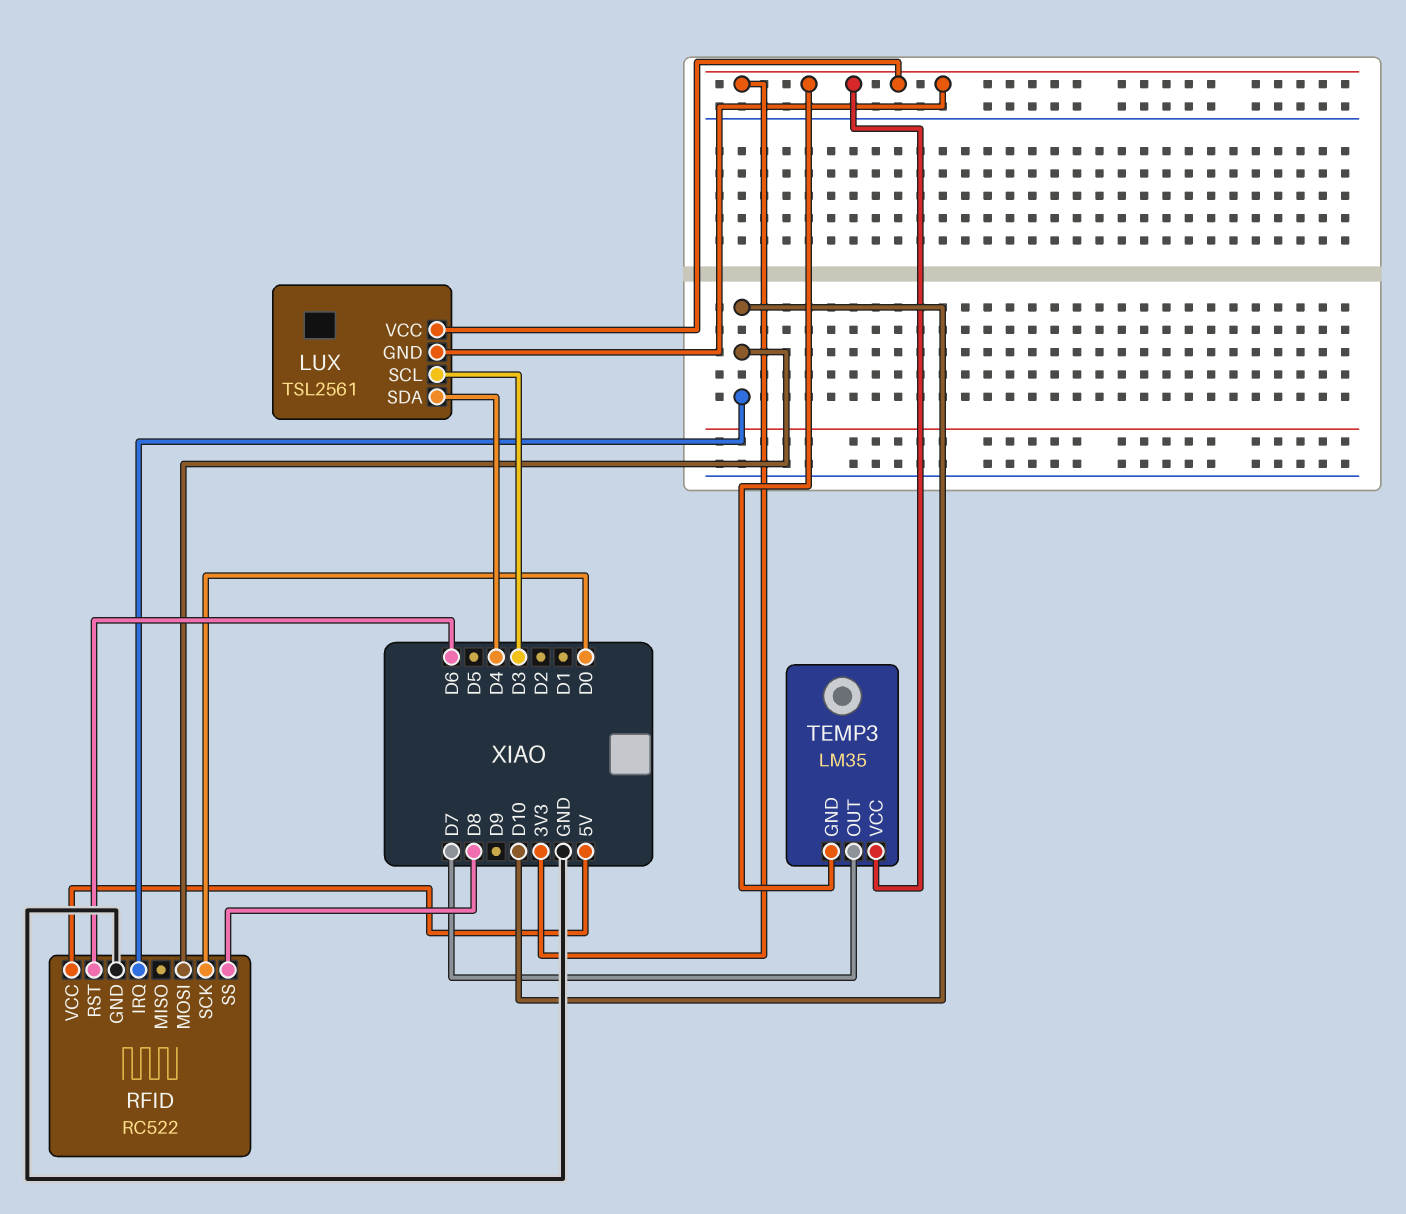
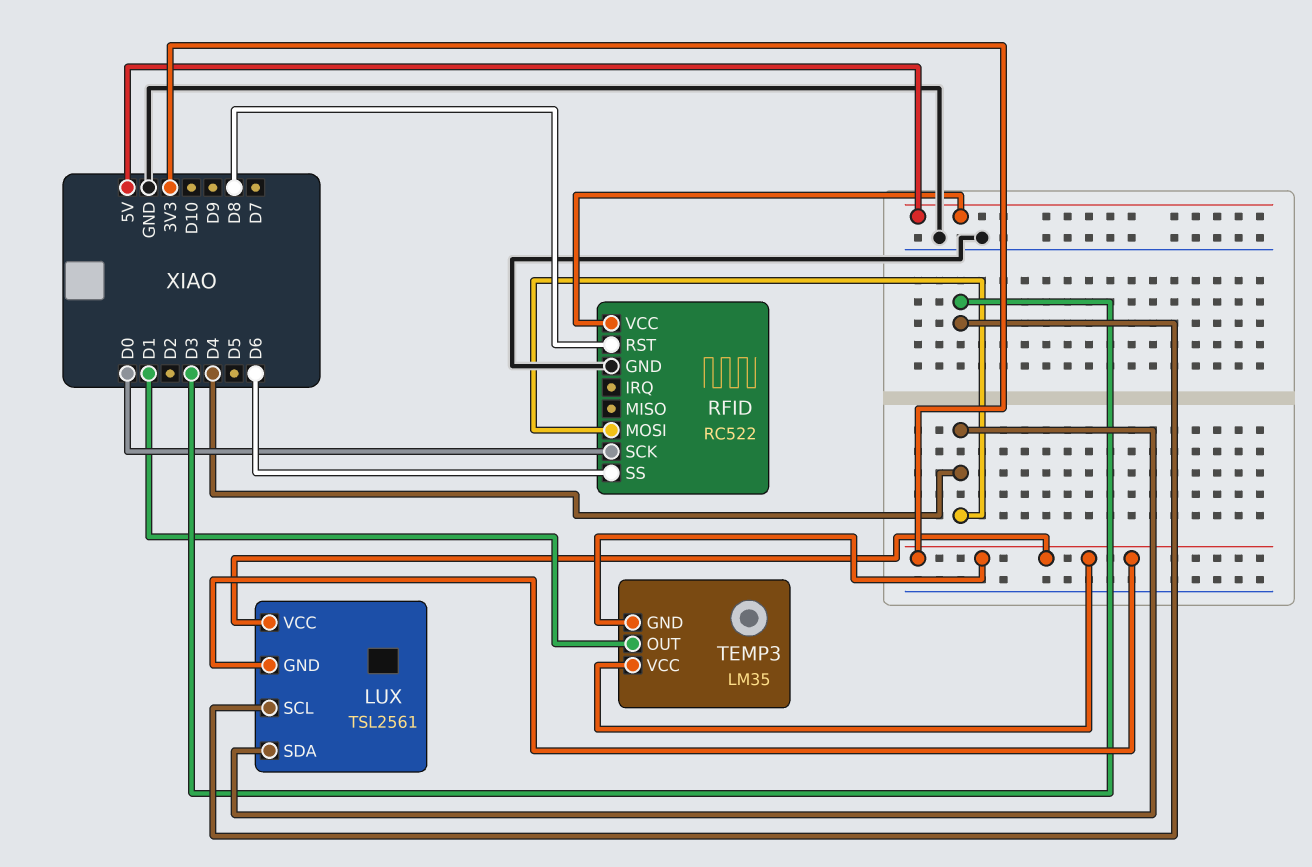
RFID pin IRQ: D10 -> none
RFID pin MOSI: D10 -> D4
RFID pin RST: D6 -> D8
RFID pin SS: D8 -> D6
TEMP3 pin OUT: D7 -> D1

